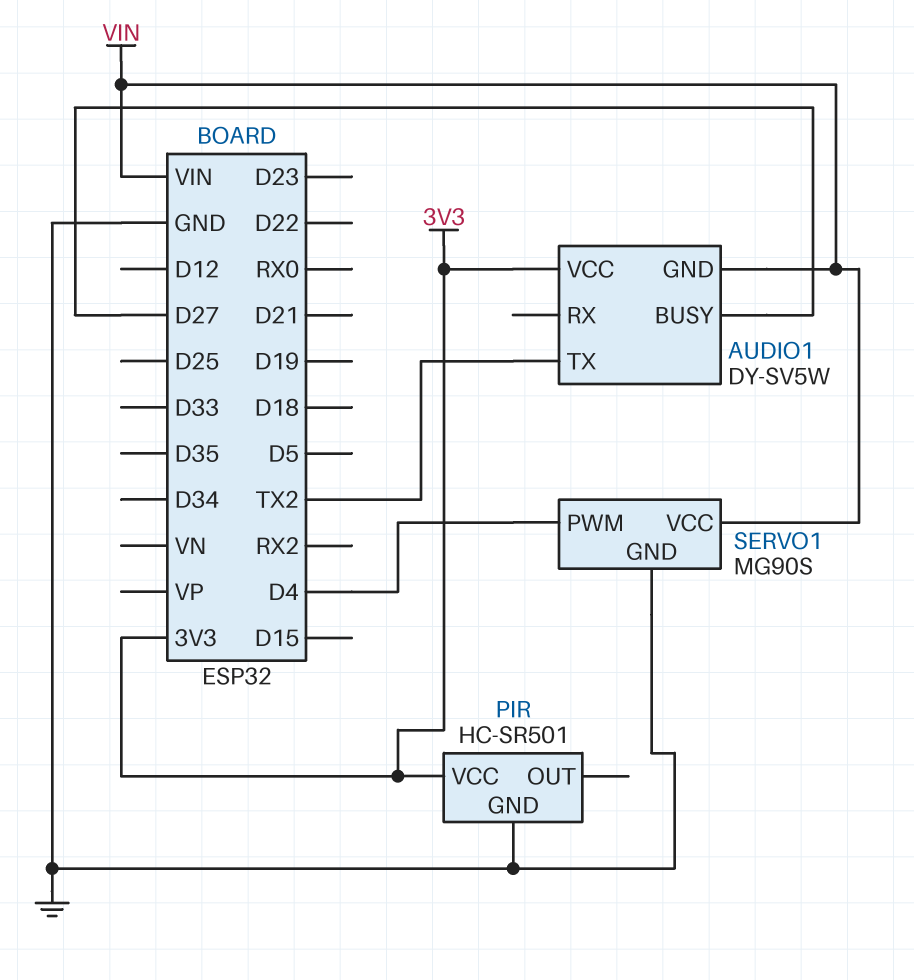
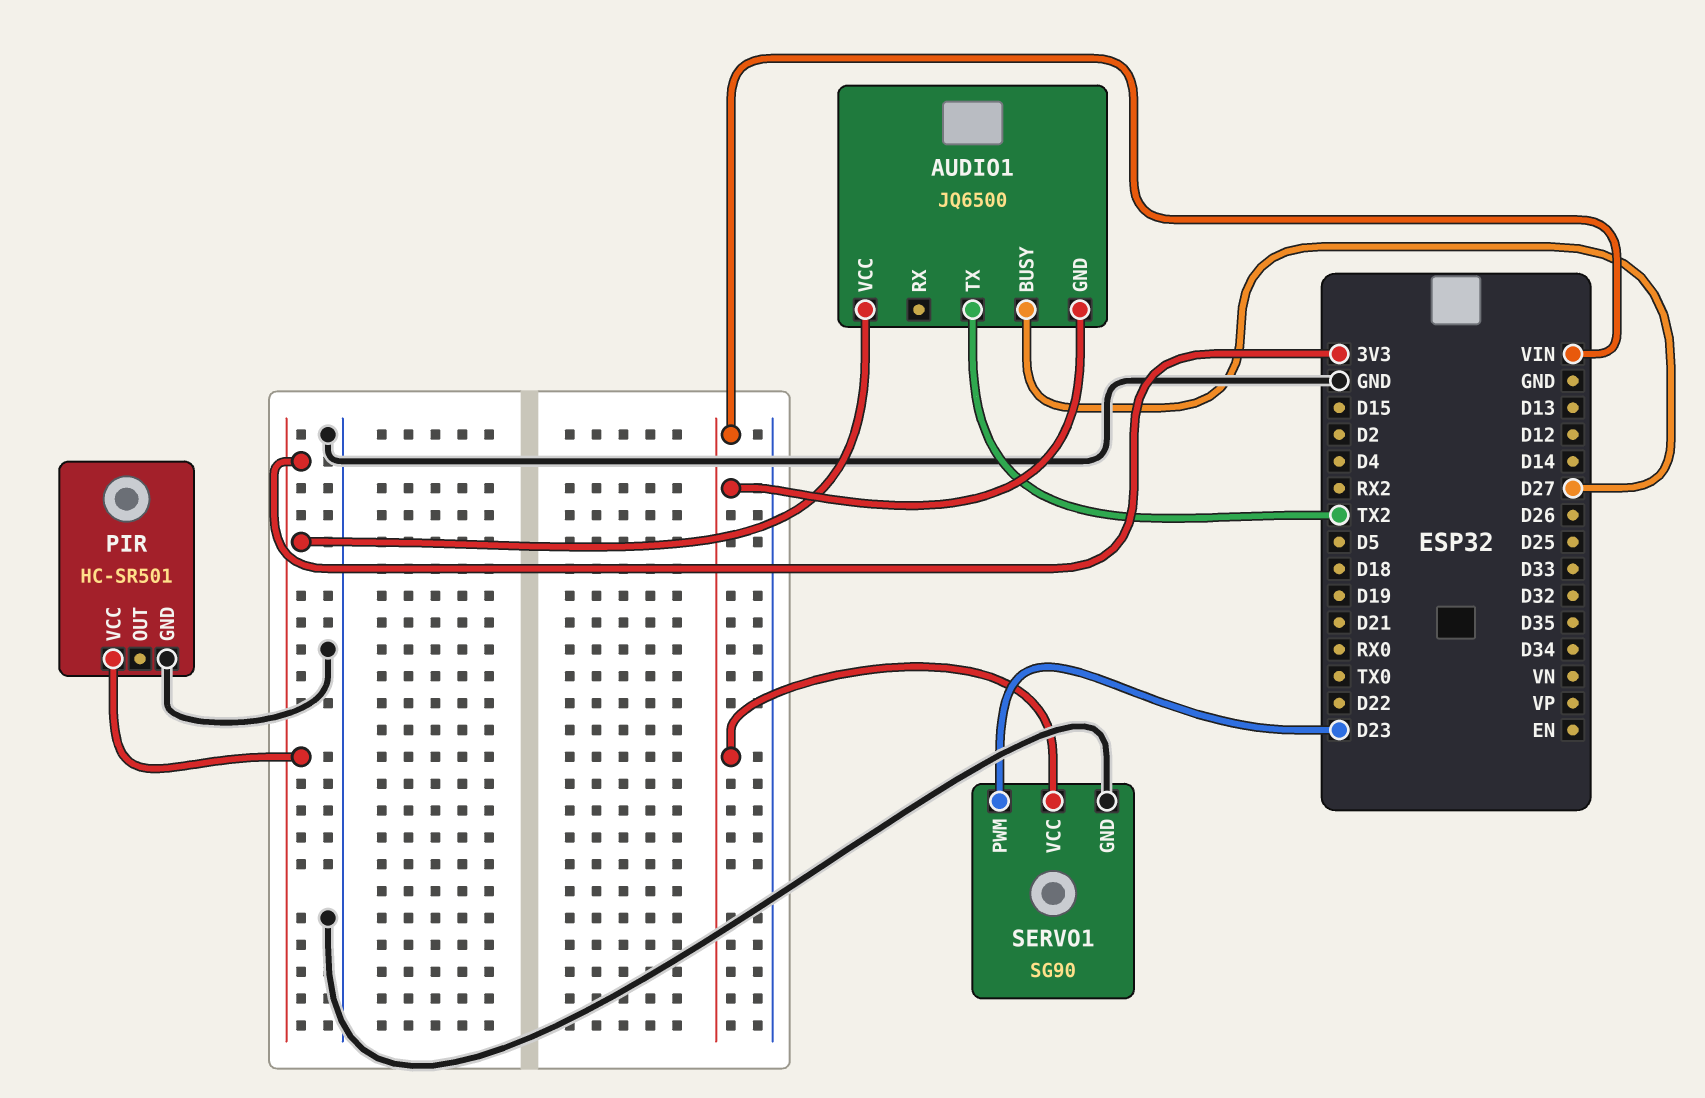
AUDIO1: DY-SV5W -> JQ6500
SERVO1: MG90S -> SG90
SERVO1 pin PWM: D4 -> D23

